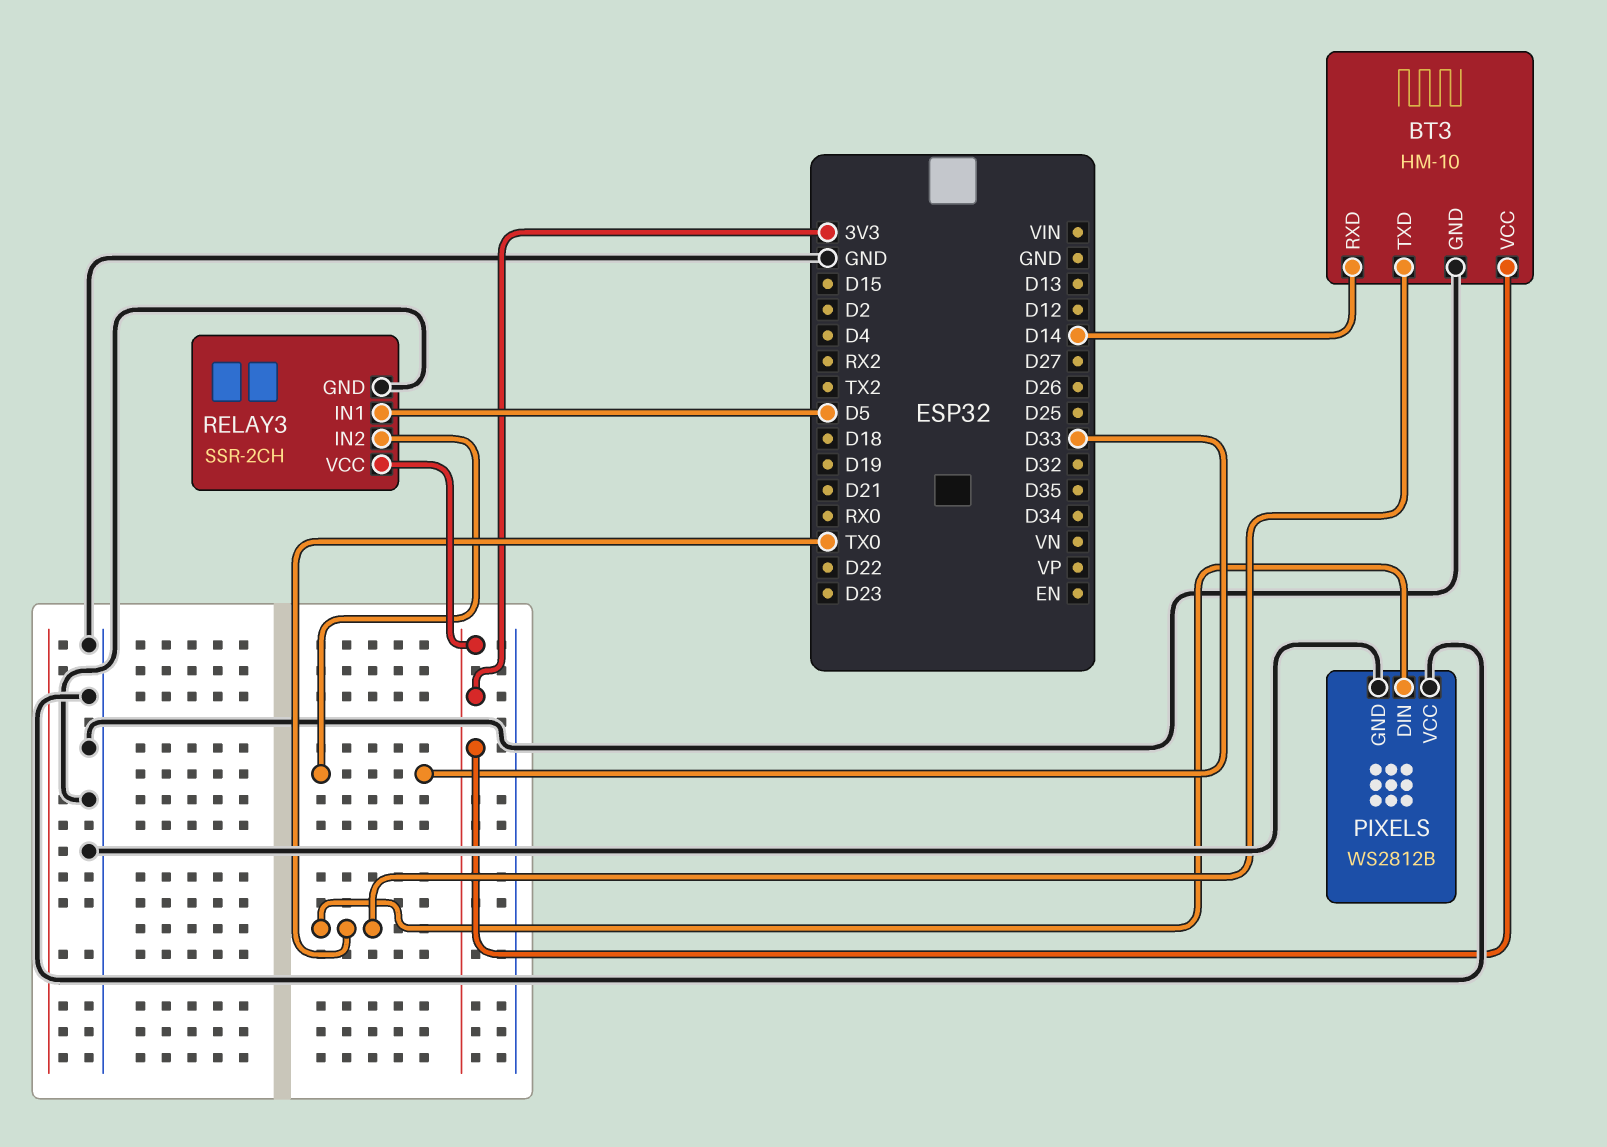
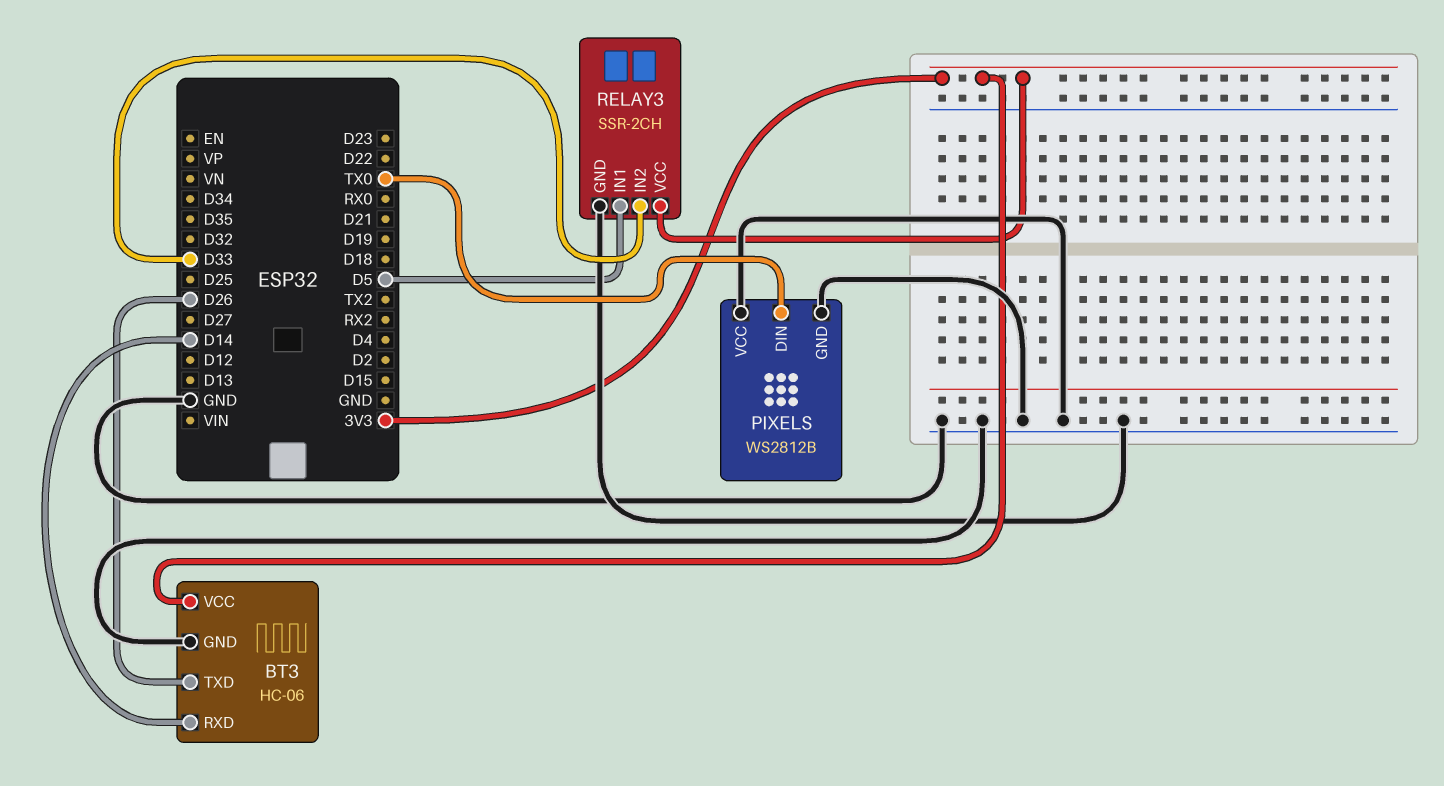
BT3: HM-10 -> HC-06
BT3 pin TXD: TX0 -> D26

